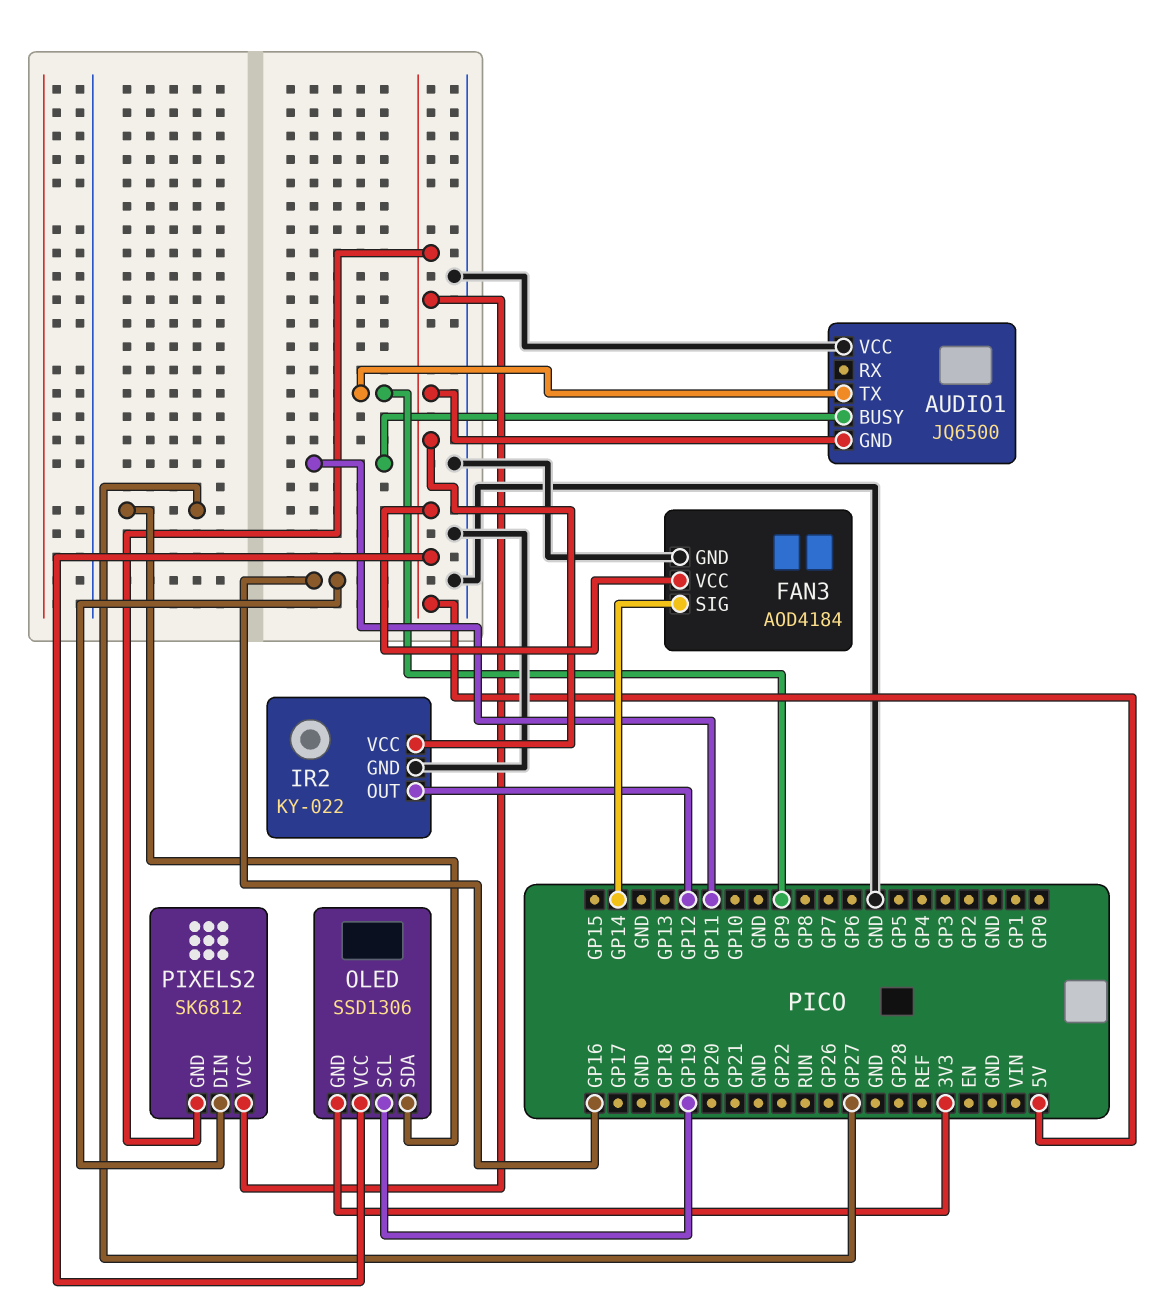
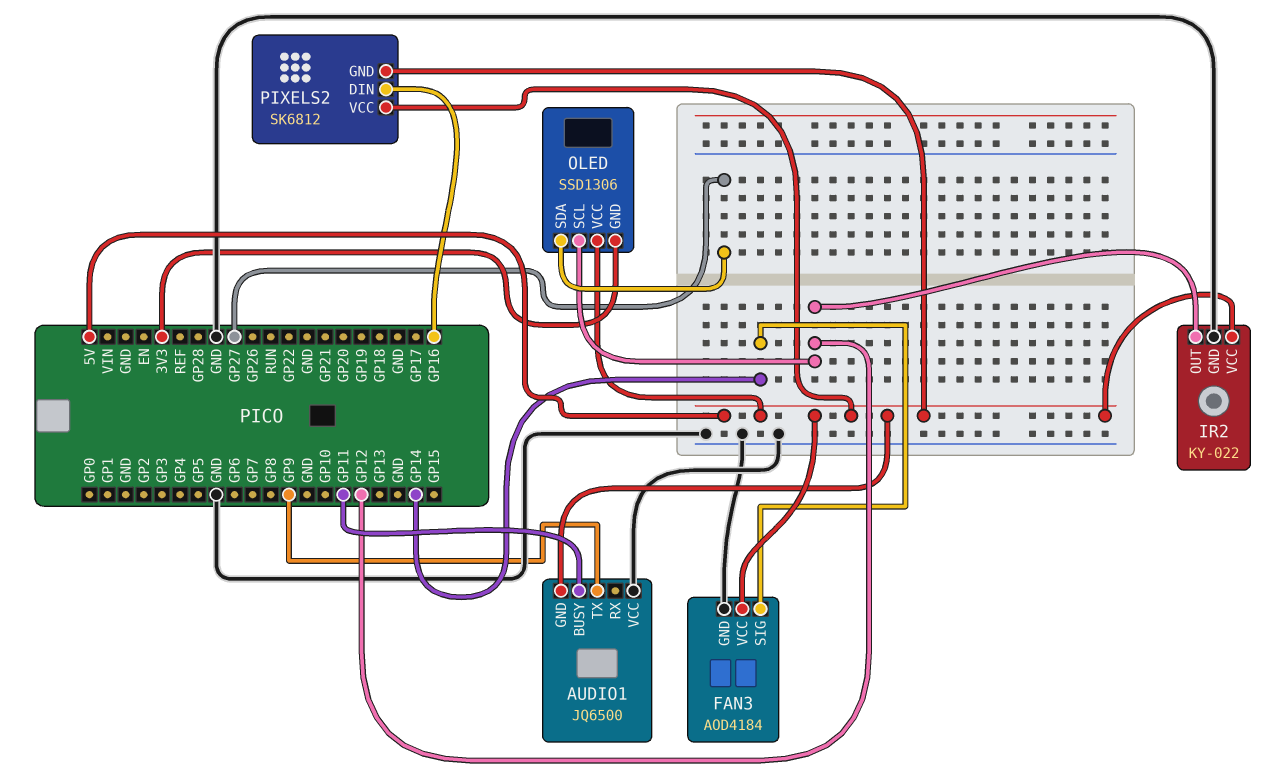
OLED pin SCL: GP19 -> GP12

